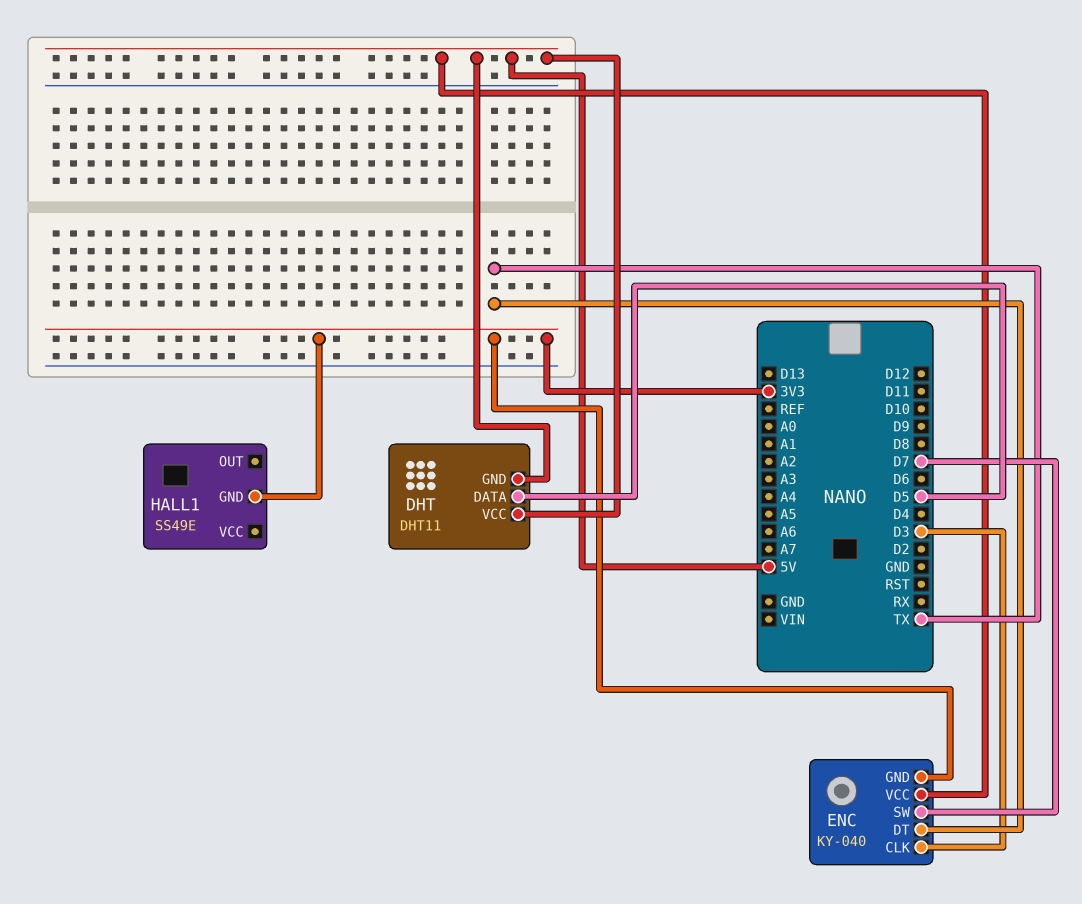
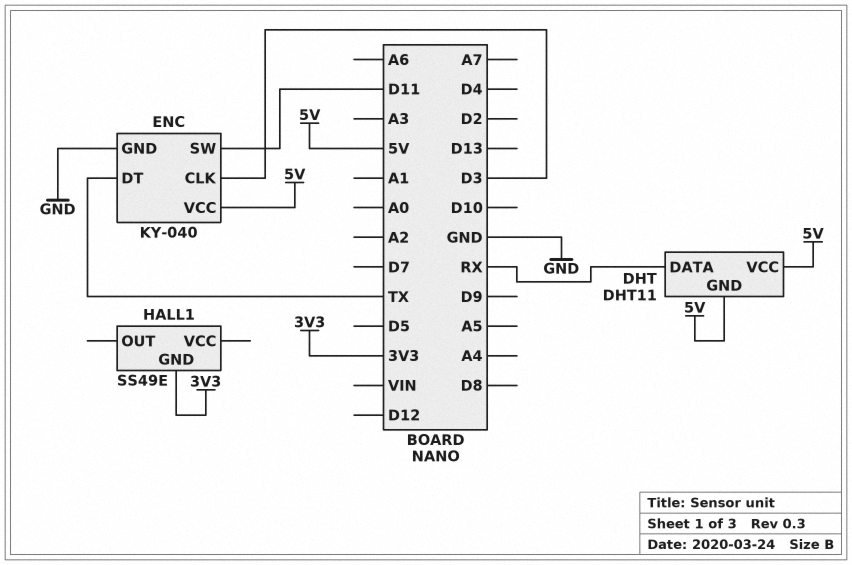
DHT pin DATA: D5 -> RX
ENC pin GND: 3V3 -> GND
ENC pin SW: D7 -> D11

